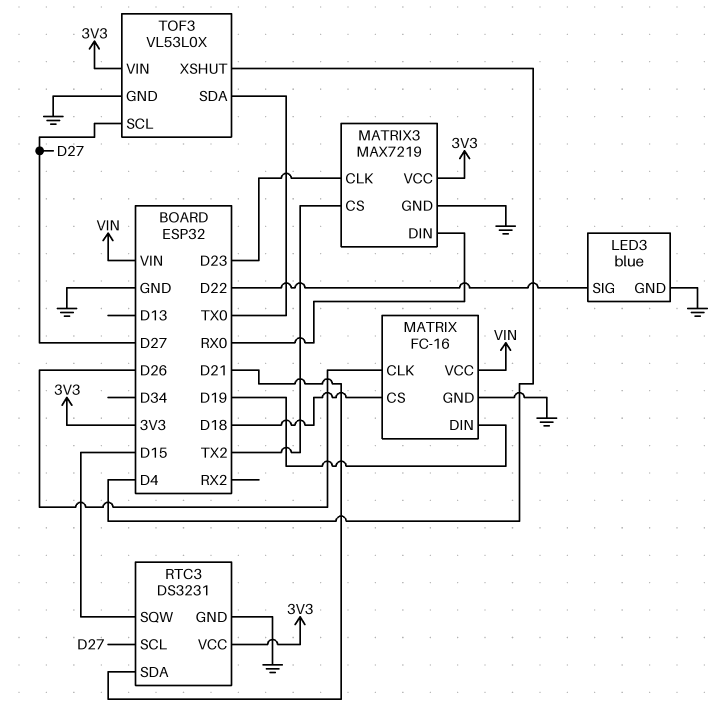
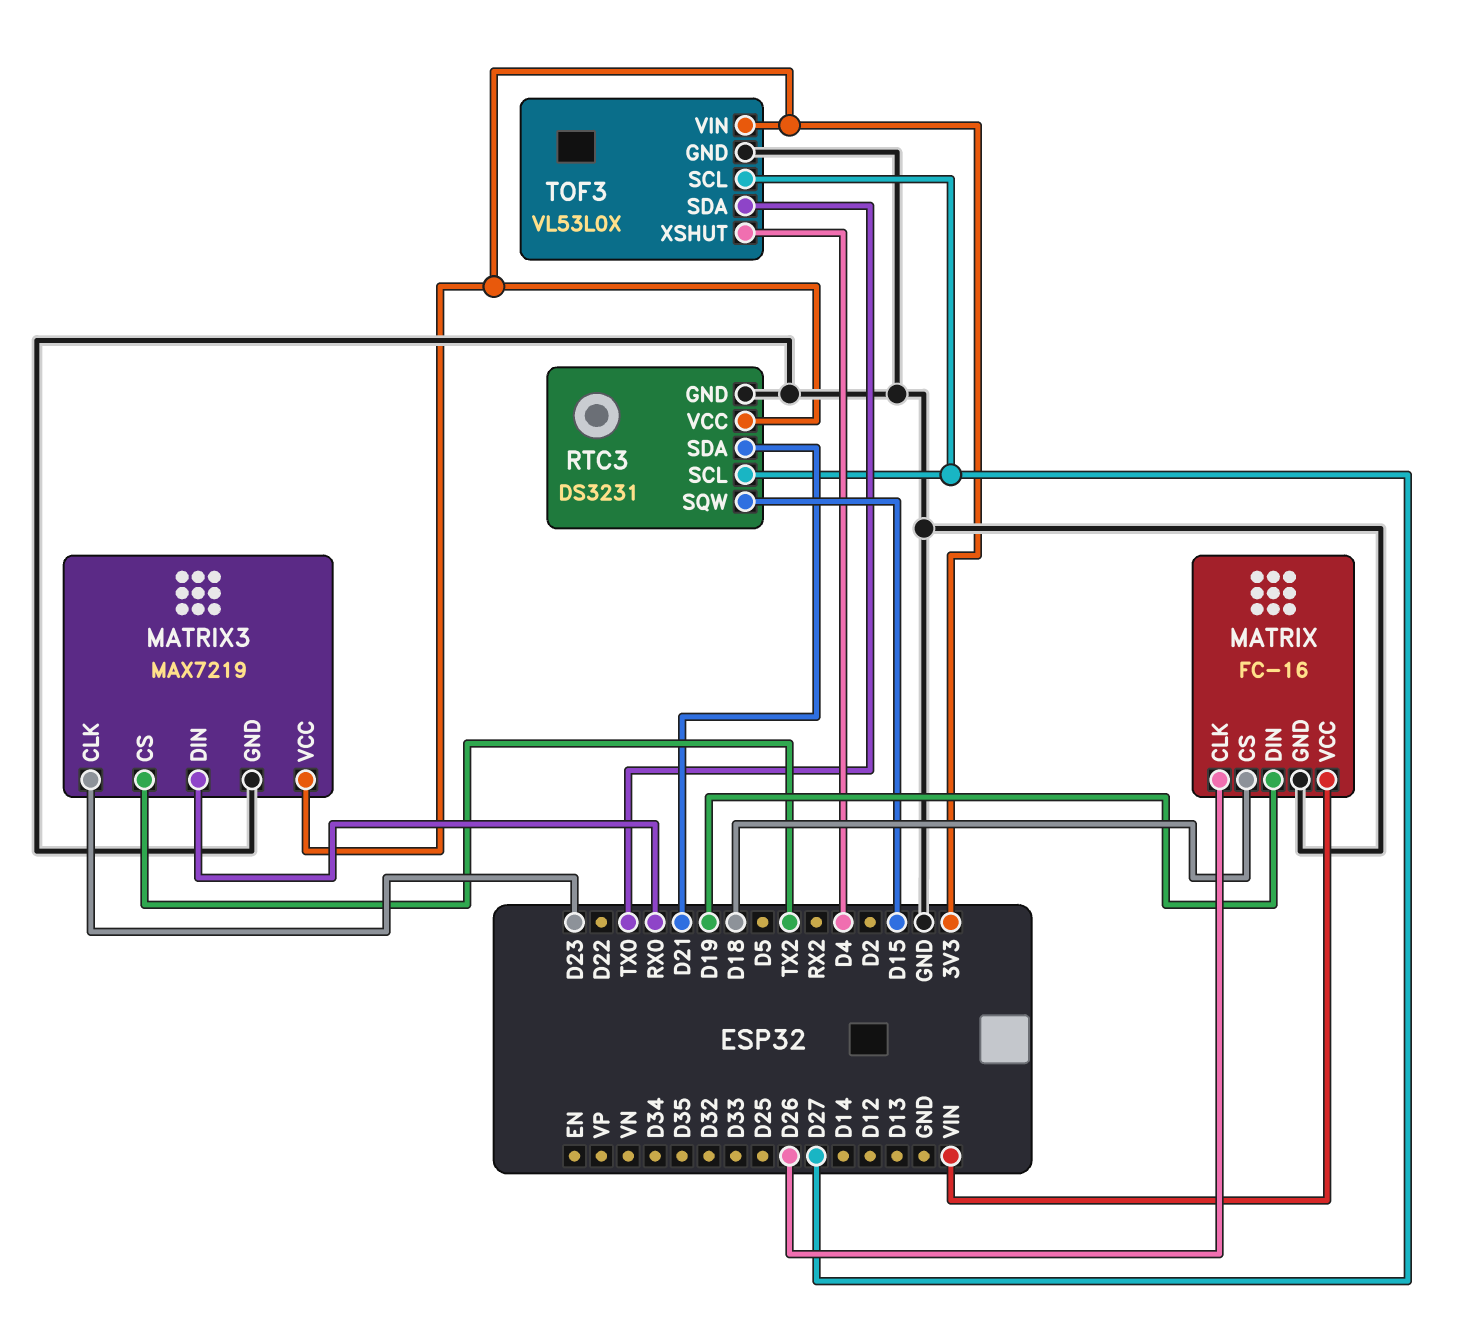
LED3: blue -> none
LED3 pin GND: GND -> none
LED3 pin SIG: D22 -> none

